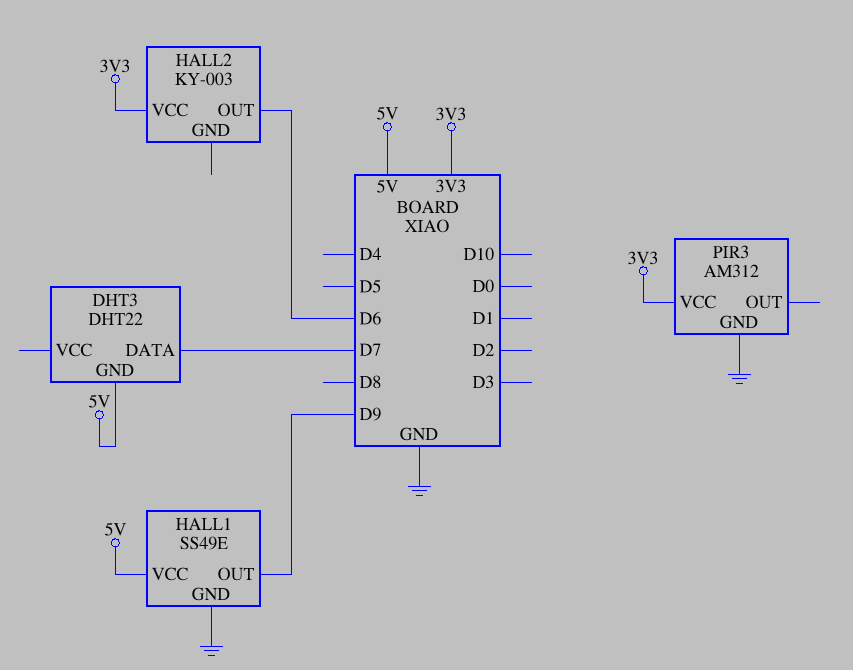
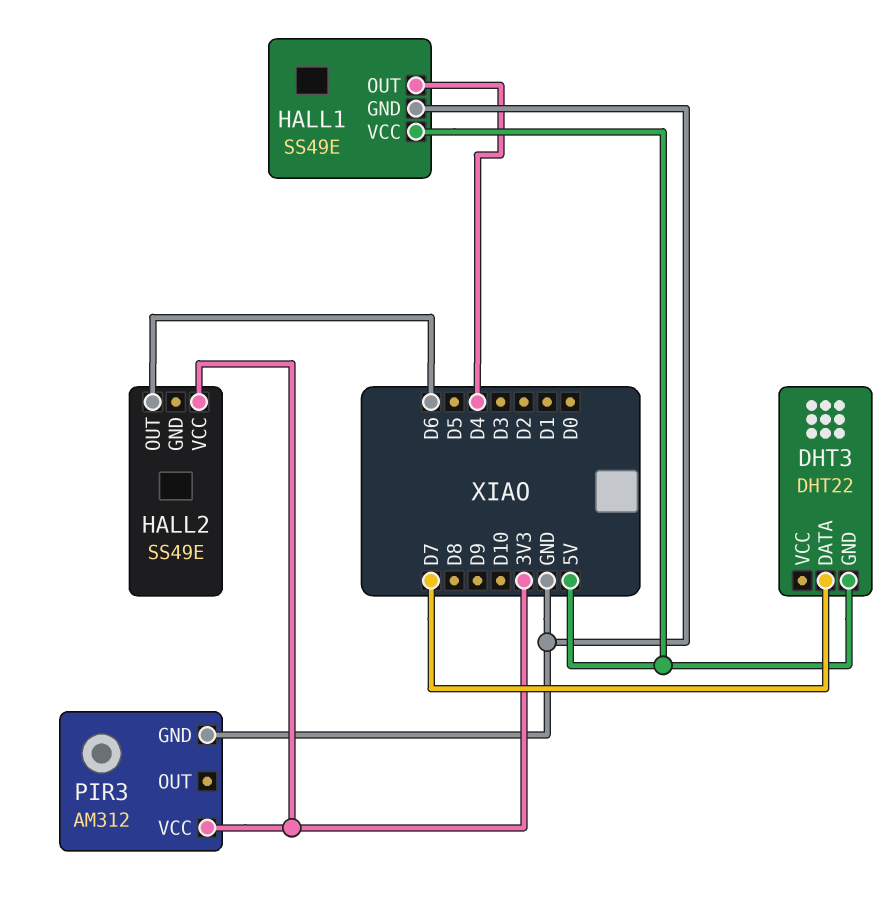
HALL1 pin OUT: D9 -> D4
HALL2: KY-003 -> SS49E

